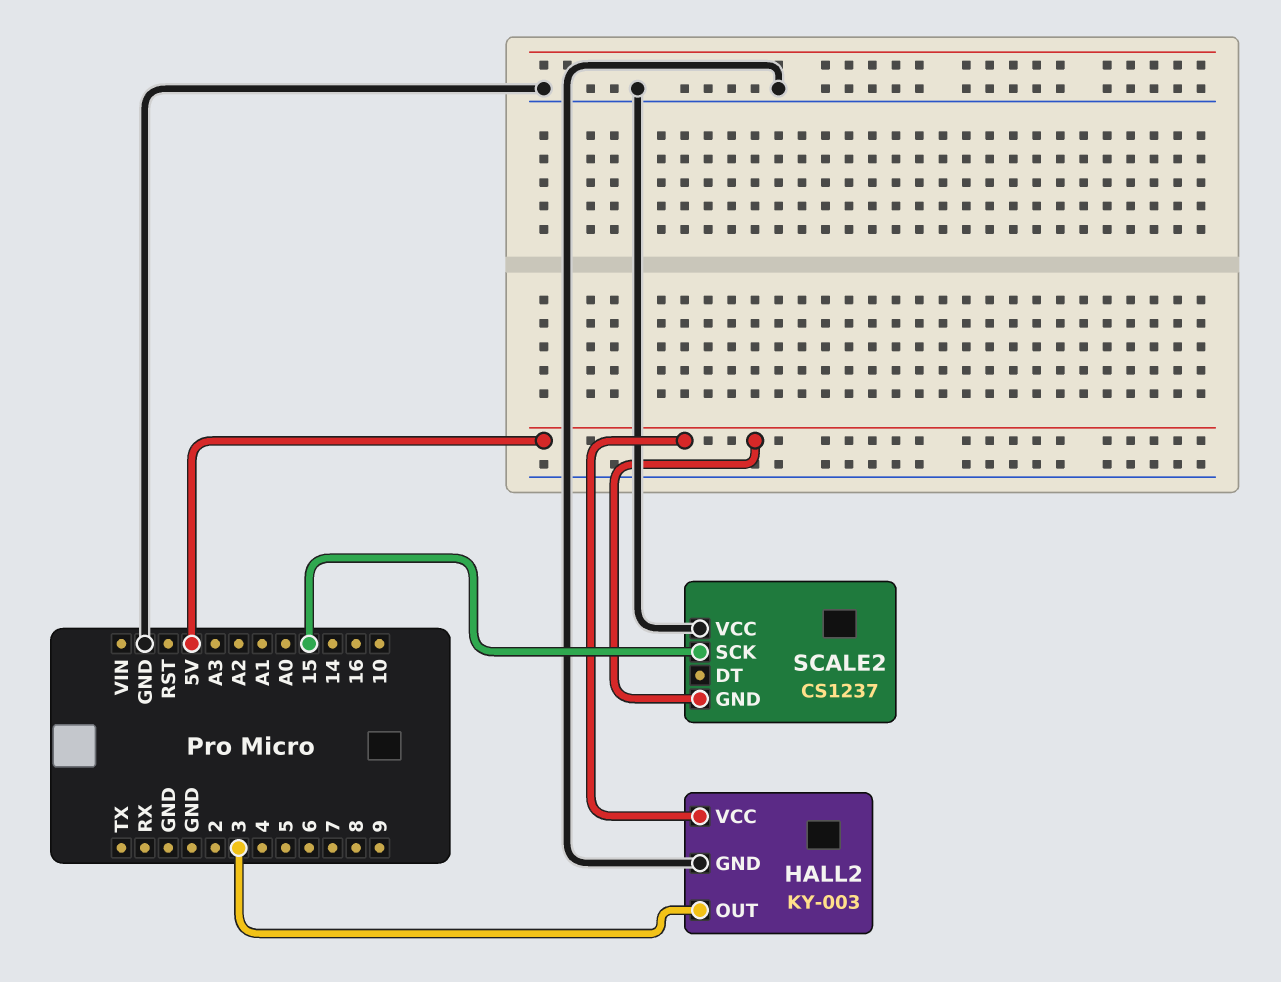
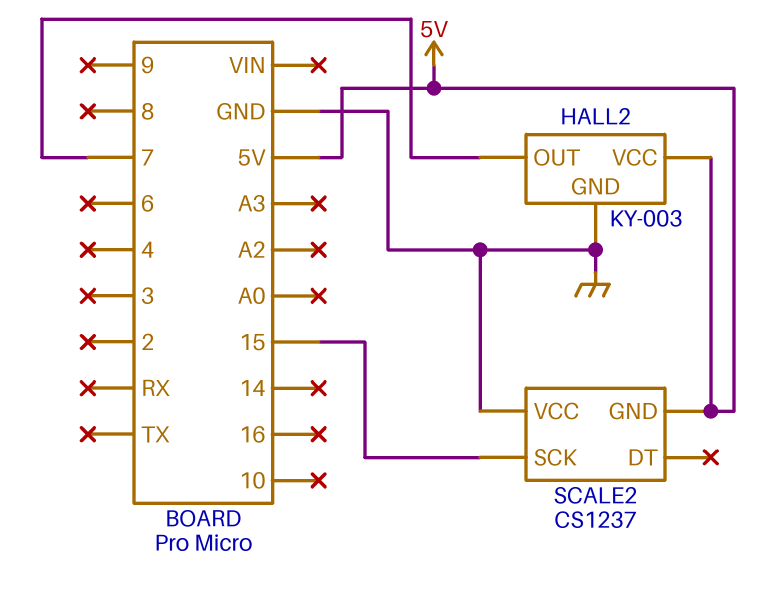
HALL2 pin OUT: 3 -> 7

